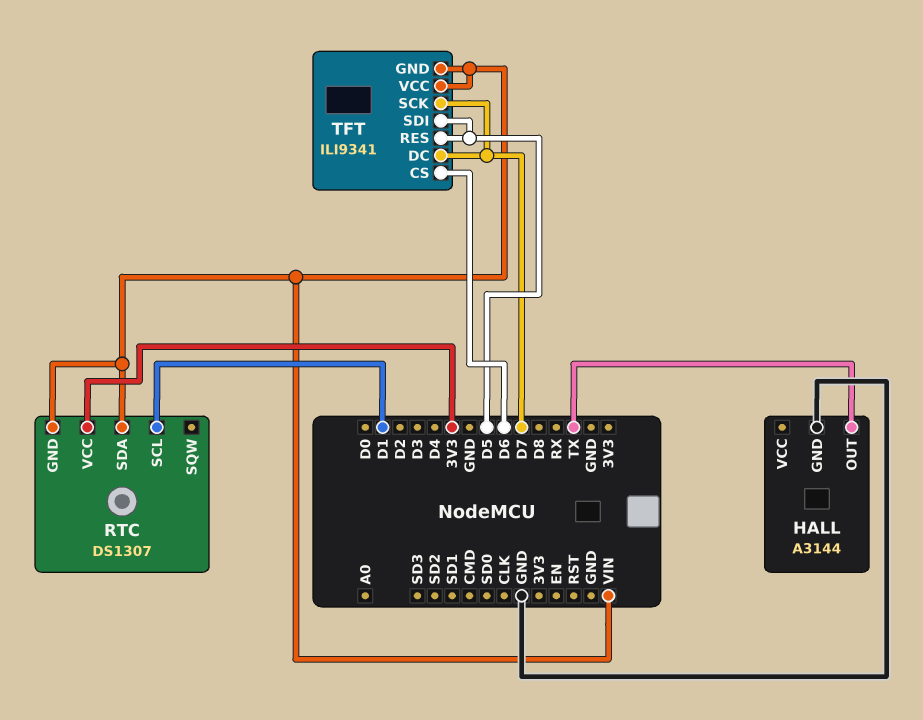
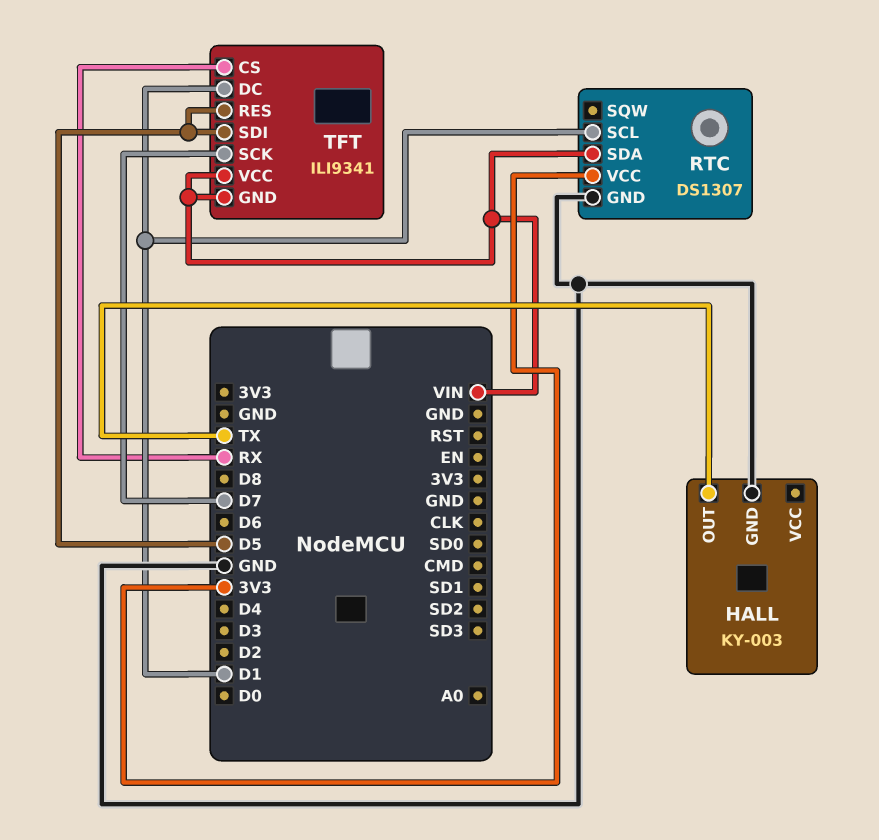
HALL: A3144 -> KY-003
RTC pin GND: VIN -> GND
TFT pin CS: D6 -> RX
TFT pin DC: D7 -> D1

